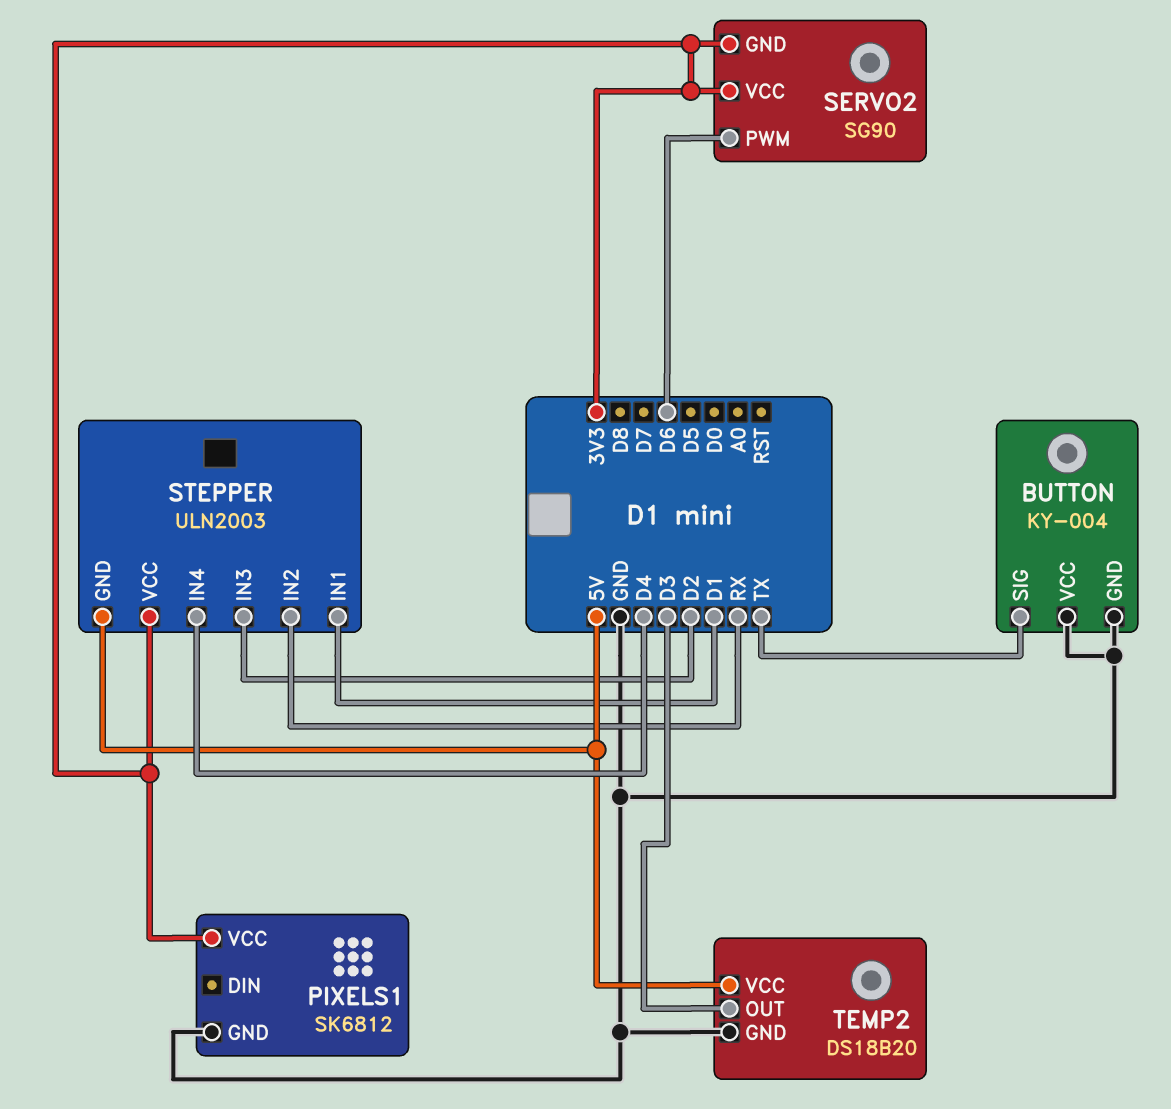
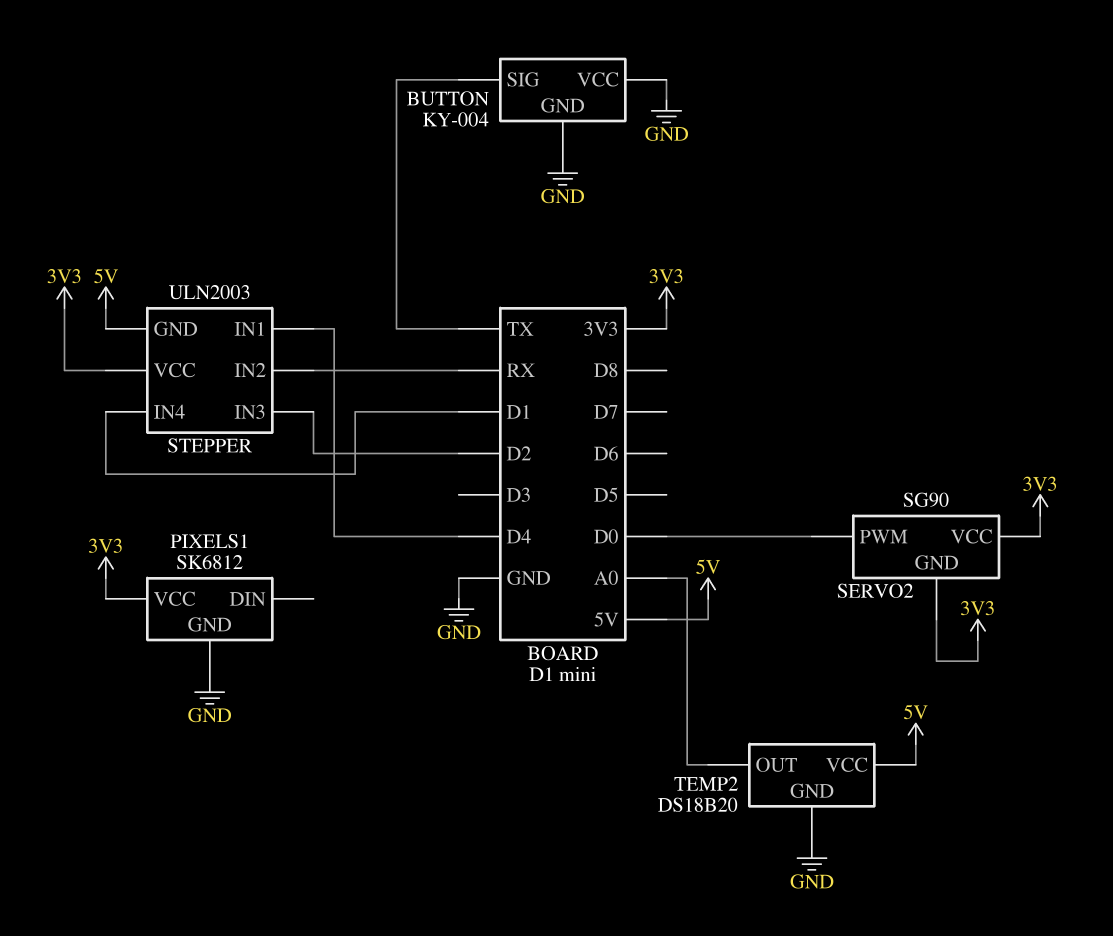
SERVO2 pin PWM: D6 -> D0
STEPPER pin IN1: D1 -> D4
STEPPER pin IN4: D4 -> D1
TEMP2 pin OUT: D3 -> A0

